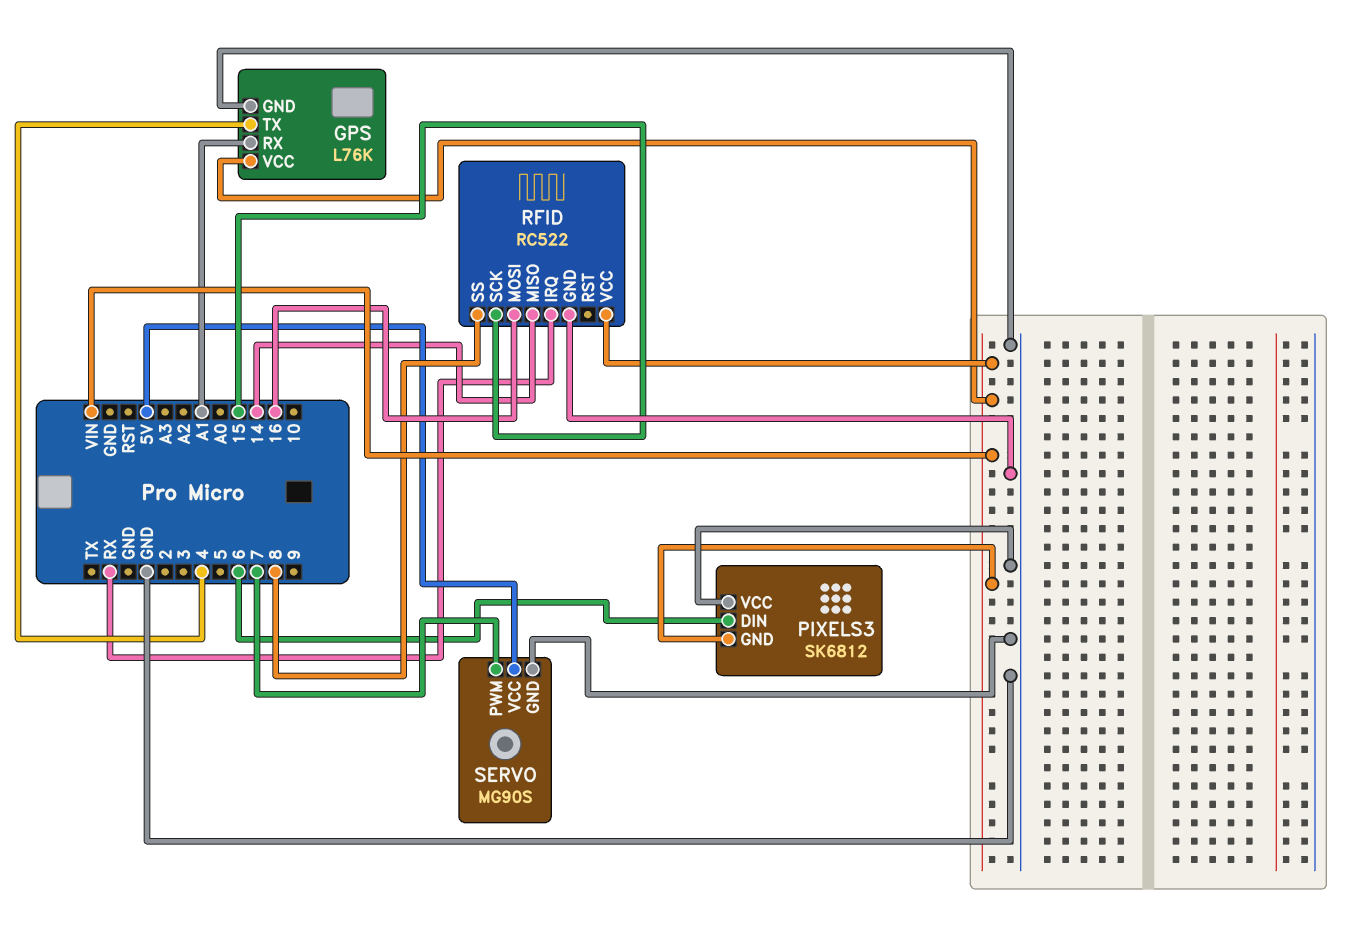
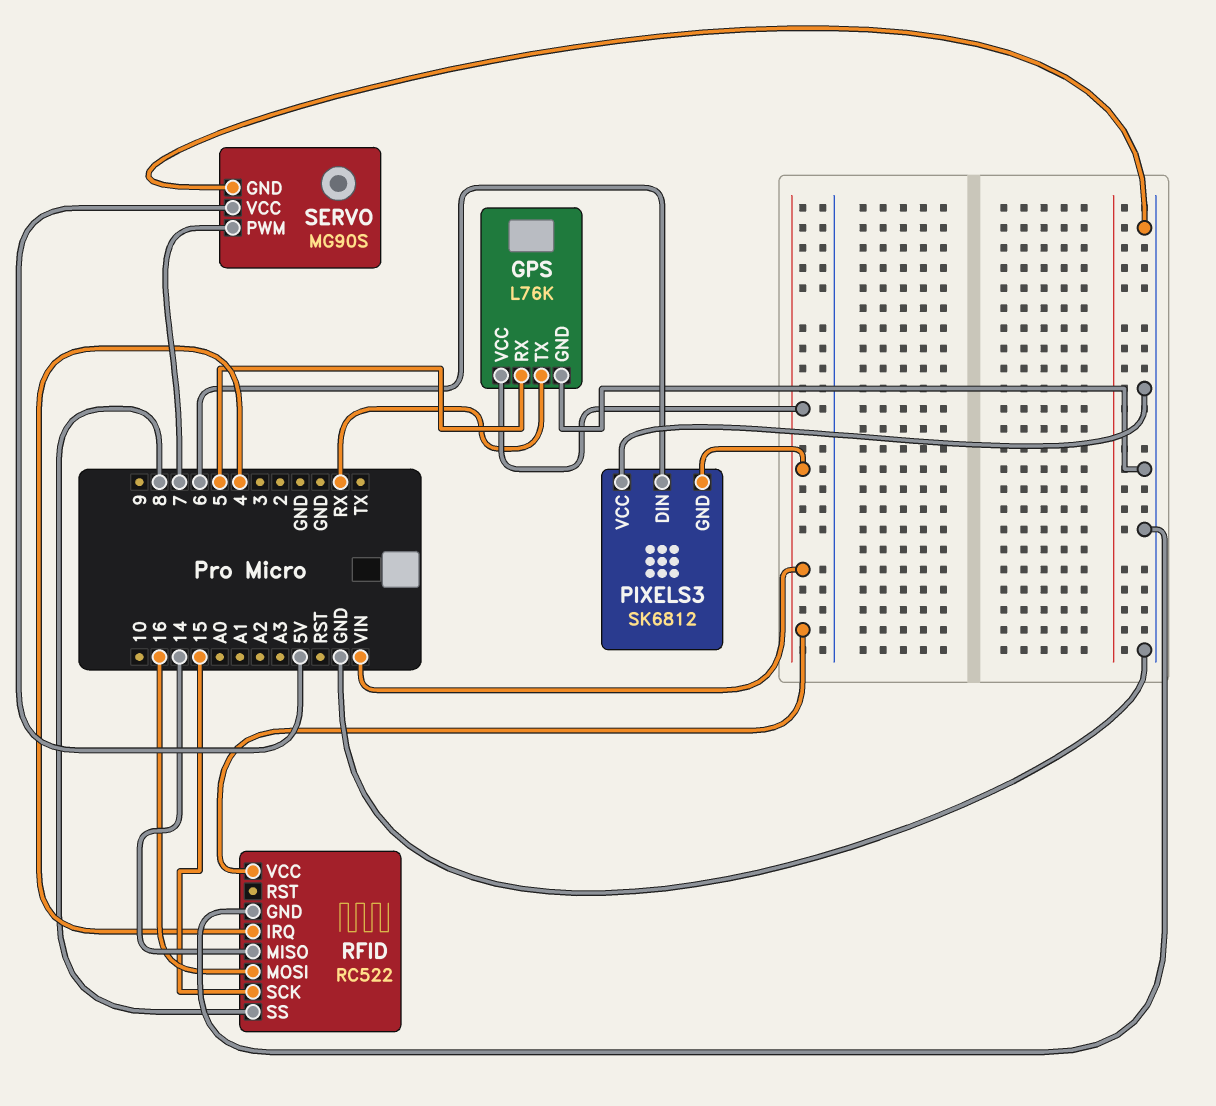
GPS pin RX: A1 -> 5
GPS pin TX: 4 -> RX
RFID pin IRQ: RX -> 4

